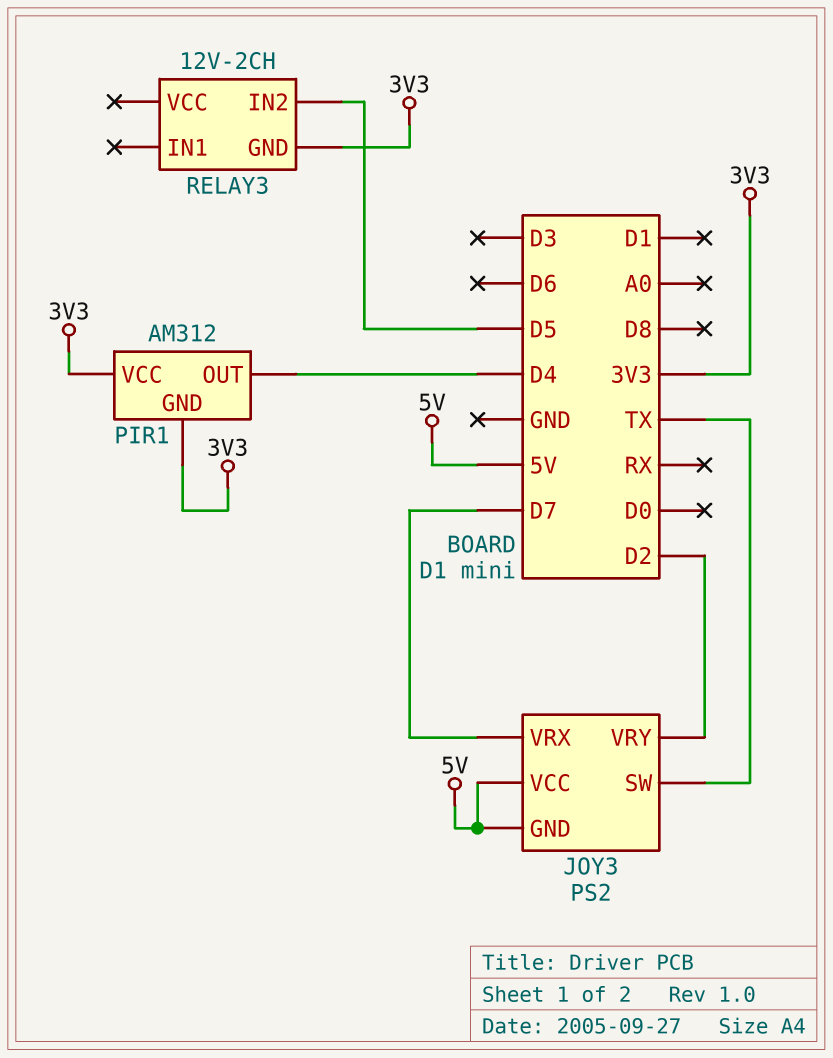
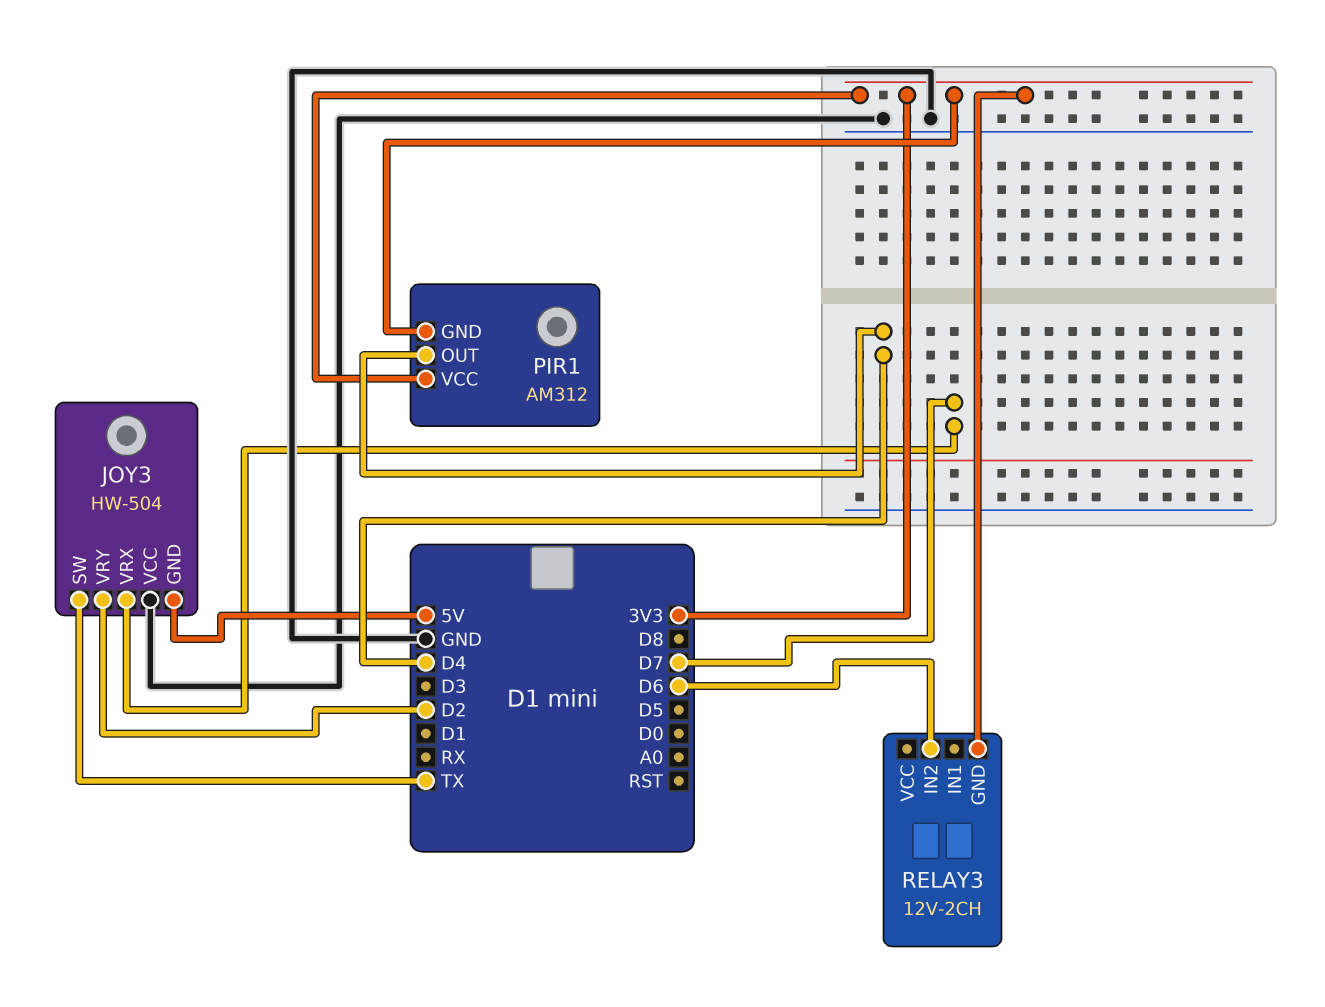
JOY3: PS2 -> HW-504
JOY3 pin VCC: 5V -> GND
RELAY3 pin IN2: D5 -> D6

